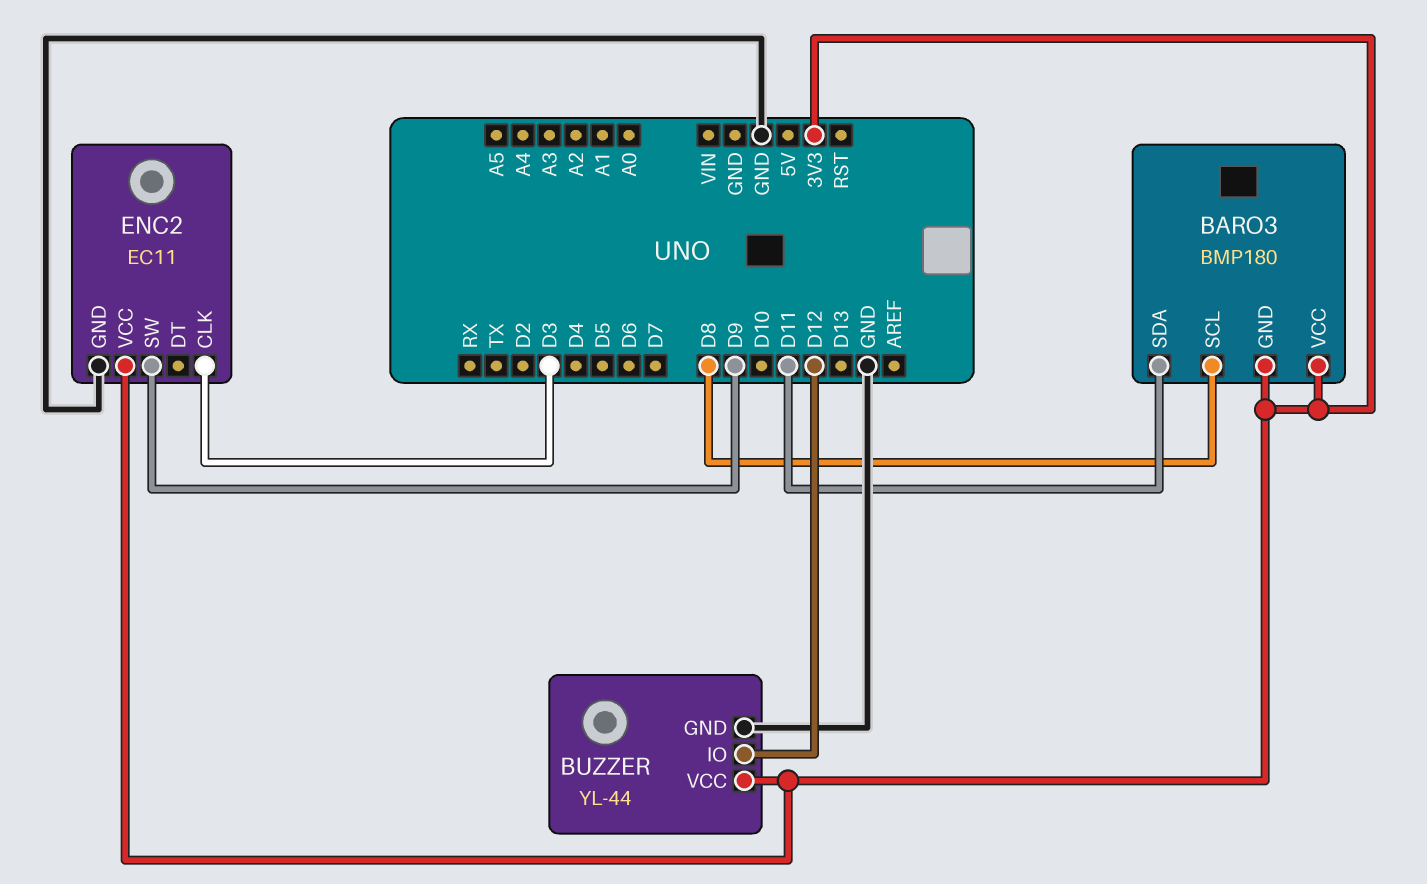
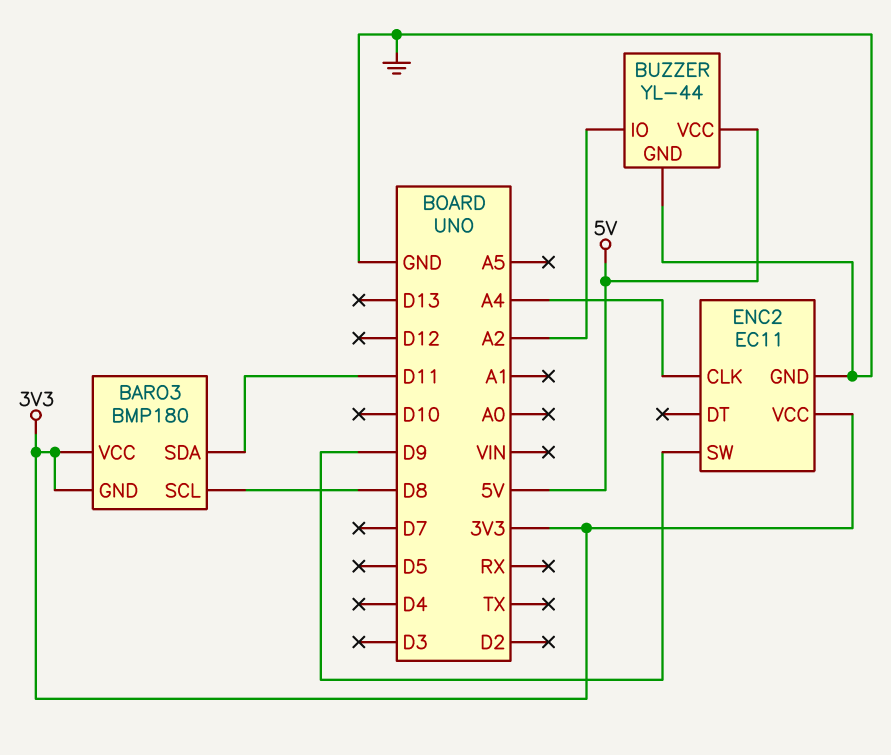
BUZZER pin IO: D12 -> A2
BUZZER pin VCC: 3V3 -> 5V
ENC2 pin CLK: D3 -> A4

